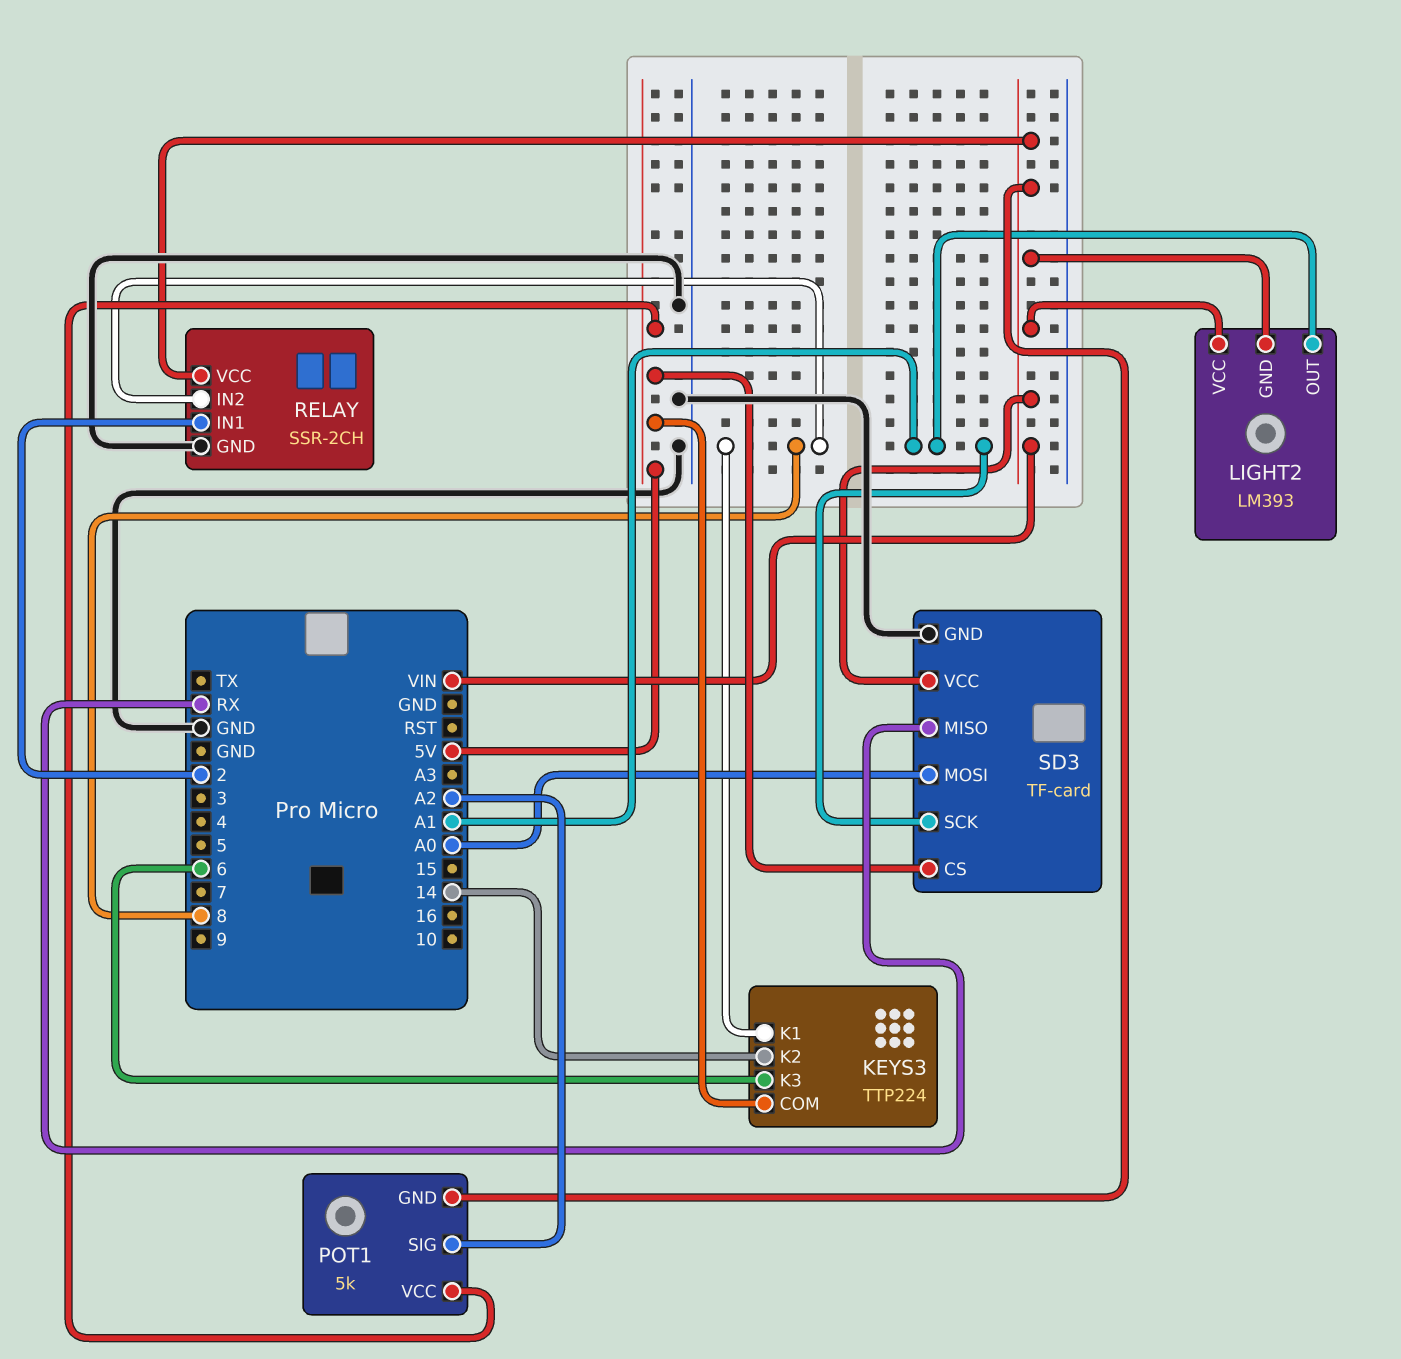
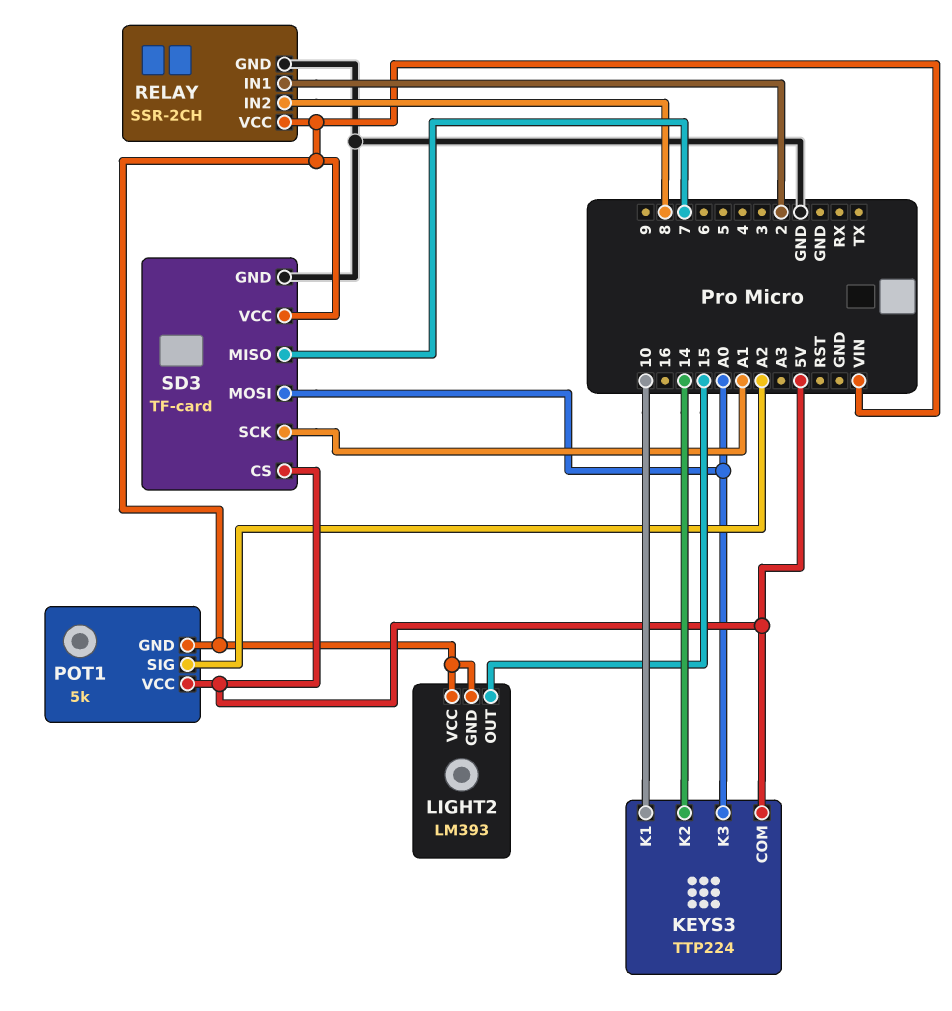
KEYS3 pin K1: 8 -> 10
KEYS3 pin K3: 6 -> A0
LIGHT2 pin OUT: A1 -> 15
SD3 pin MISO: RX -> 7

